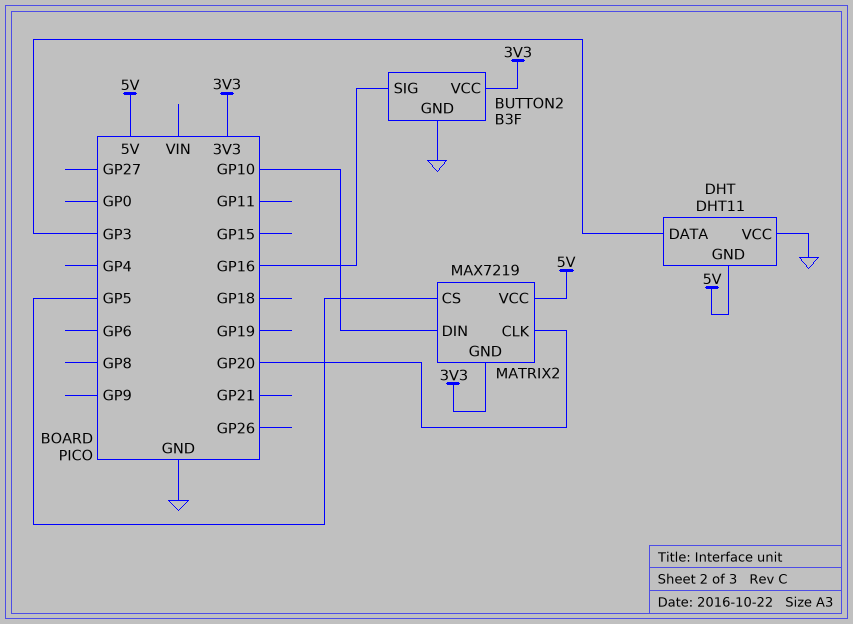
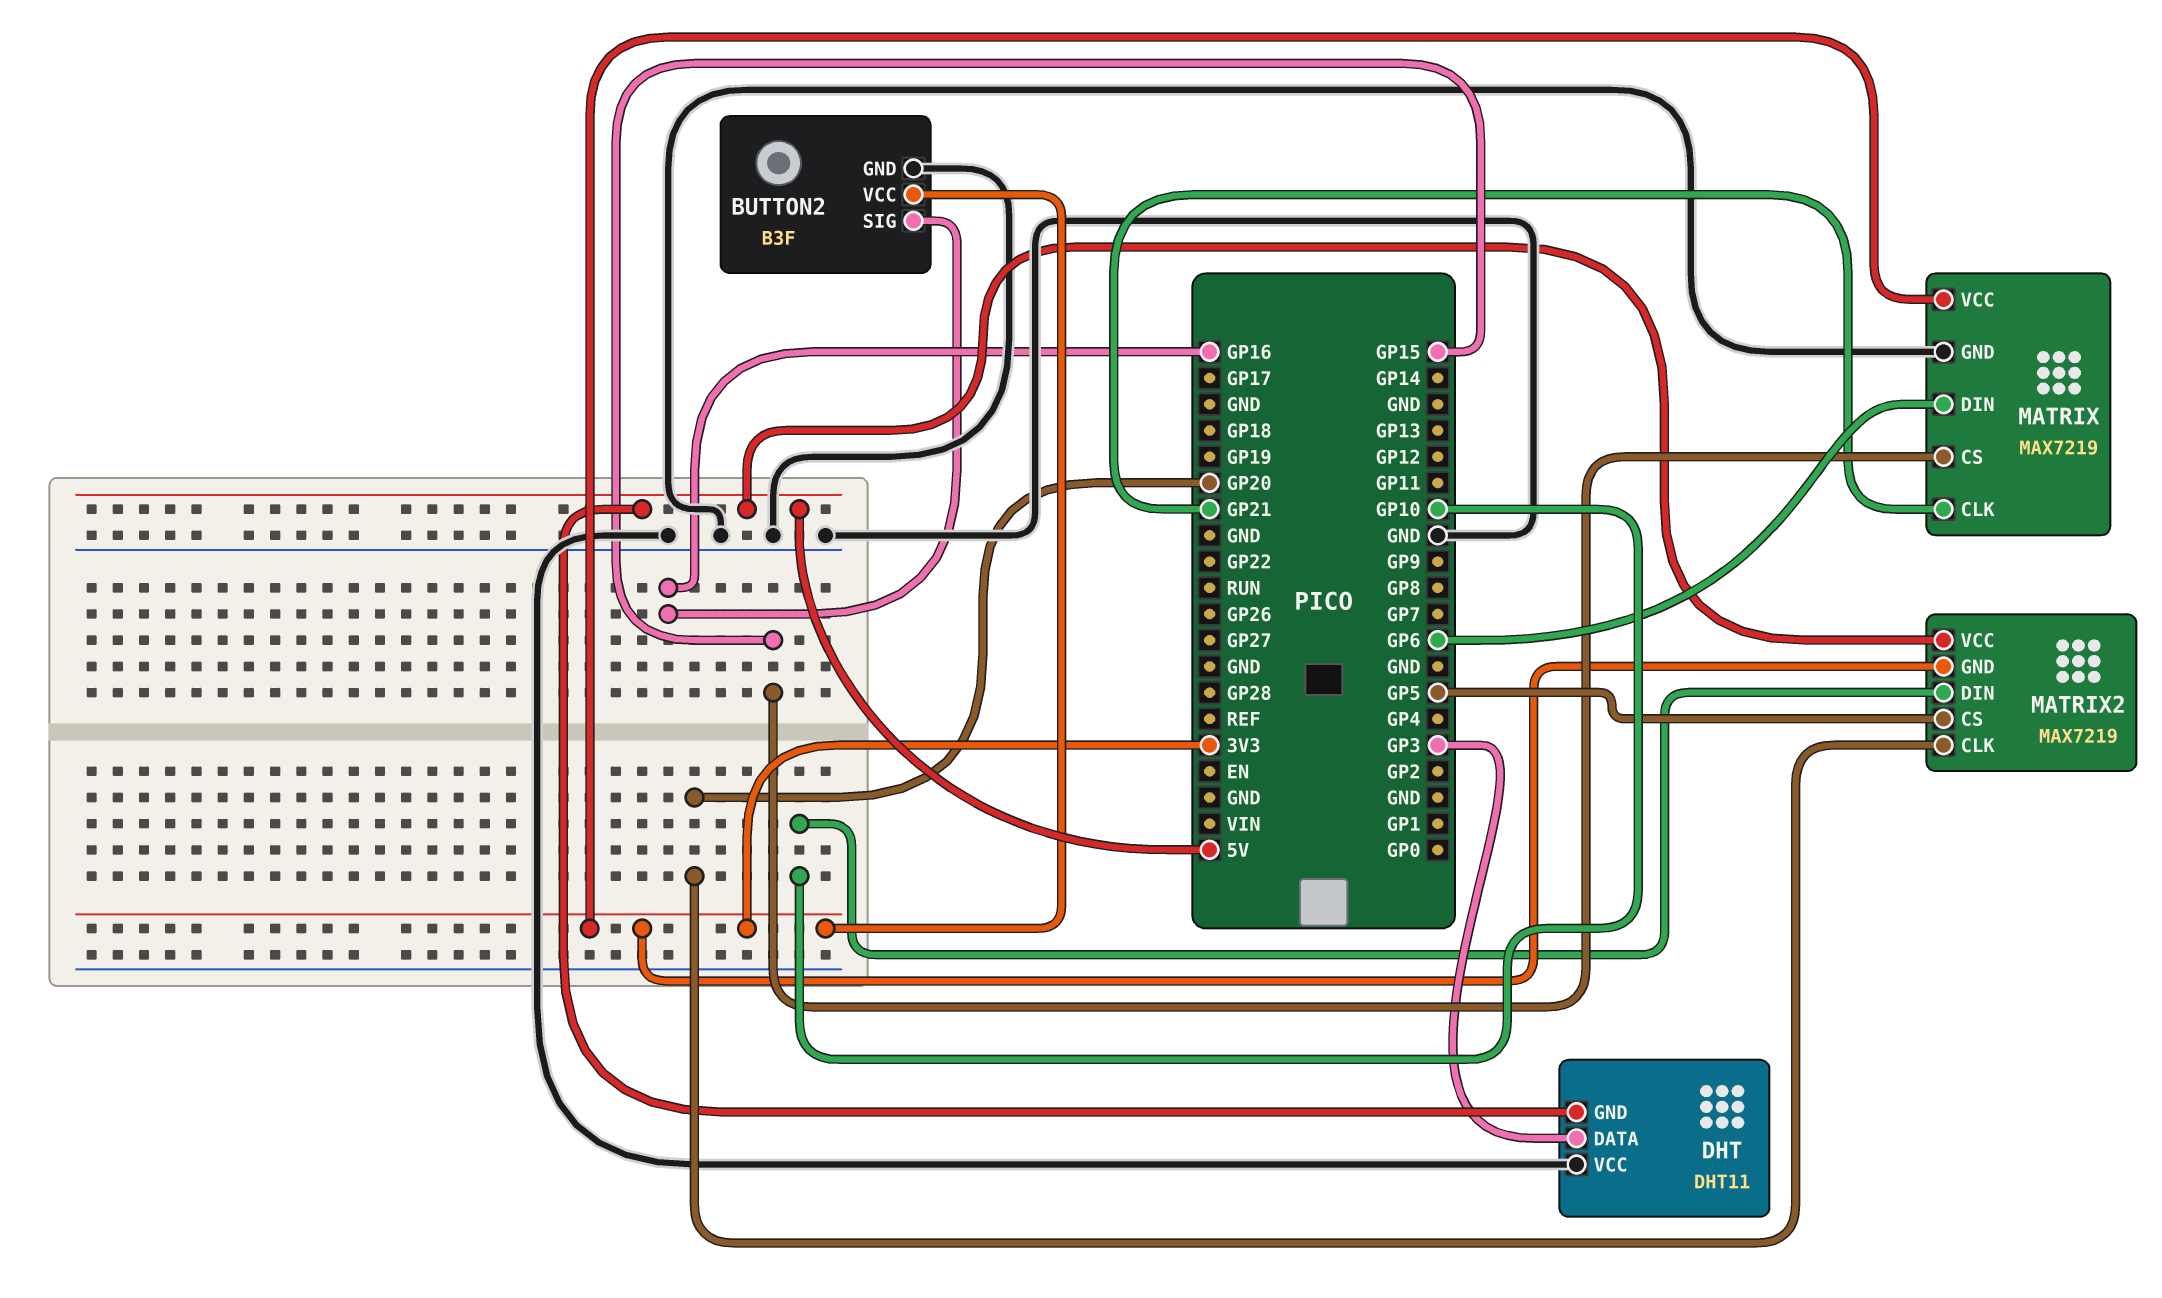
MATRIX: none -> MAX7219
MATRIX pin CLK: none -> GP21
MATRIX pin CS: none -> GP15
MATRIX pin DIN: none -> GP6
MATRIX pin GND: none -> GND
MATRIX pin VCC: none -> 3V3

